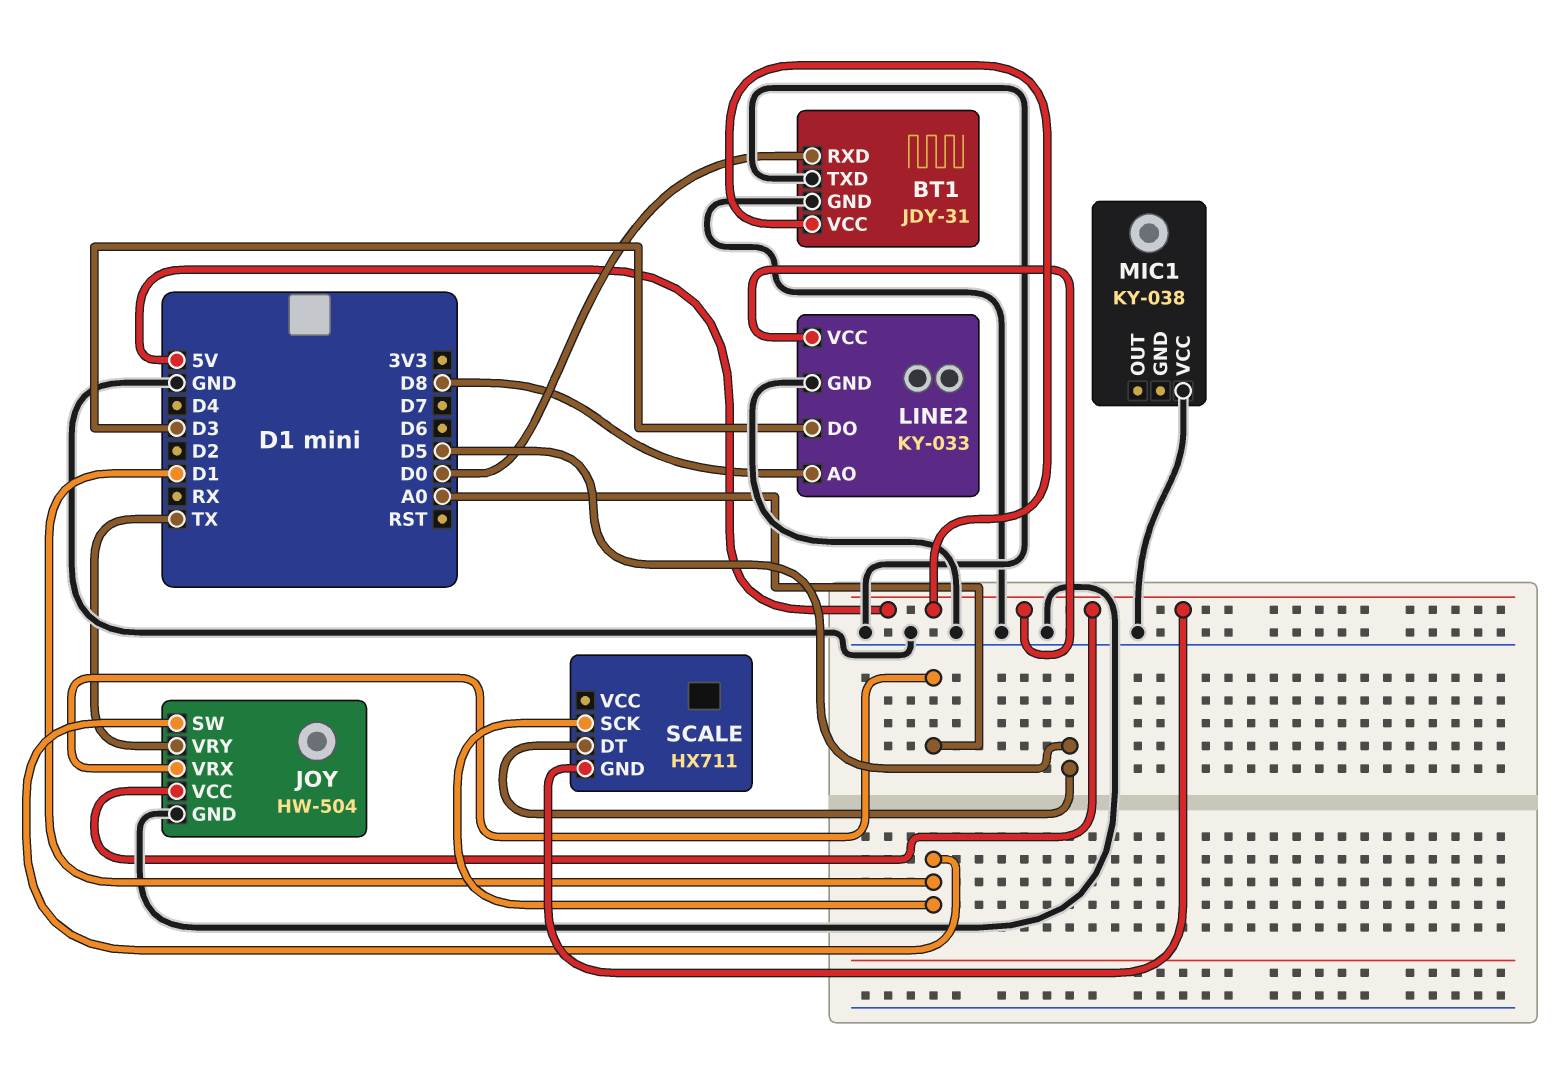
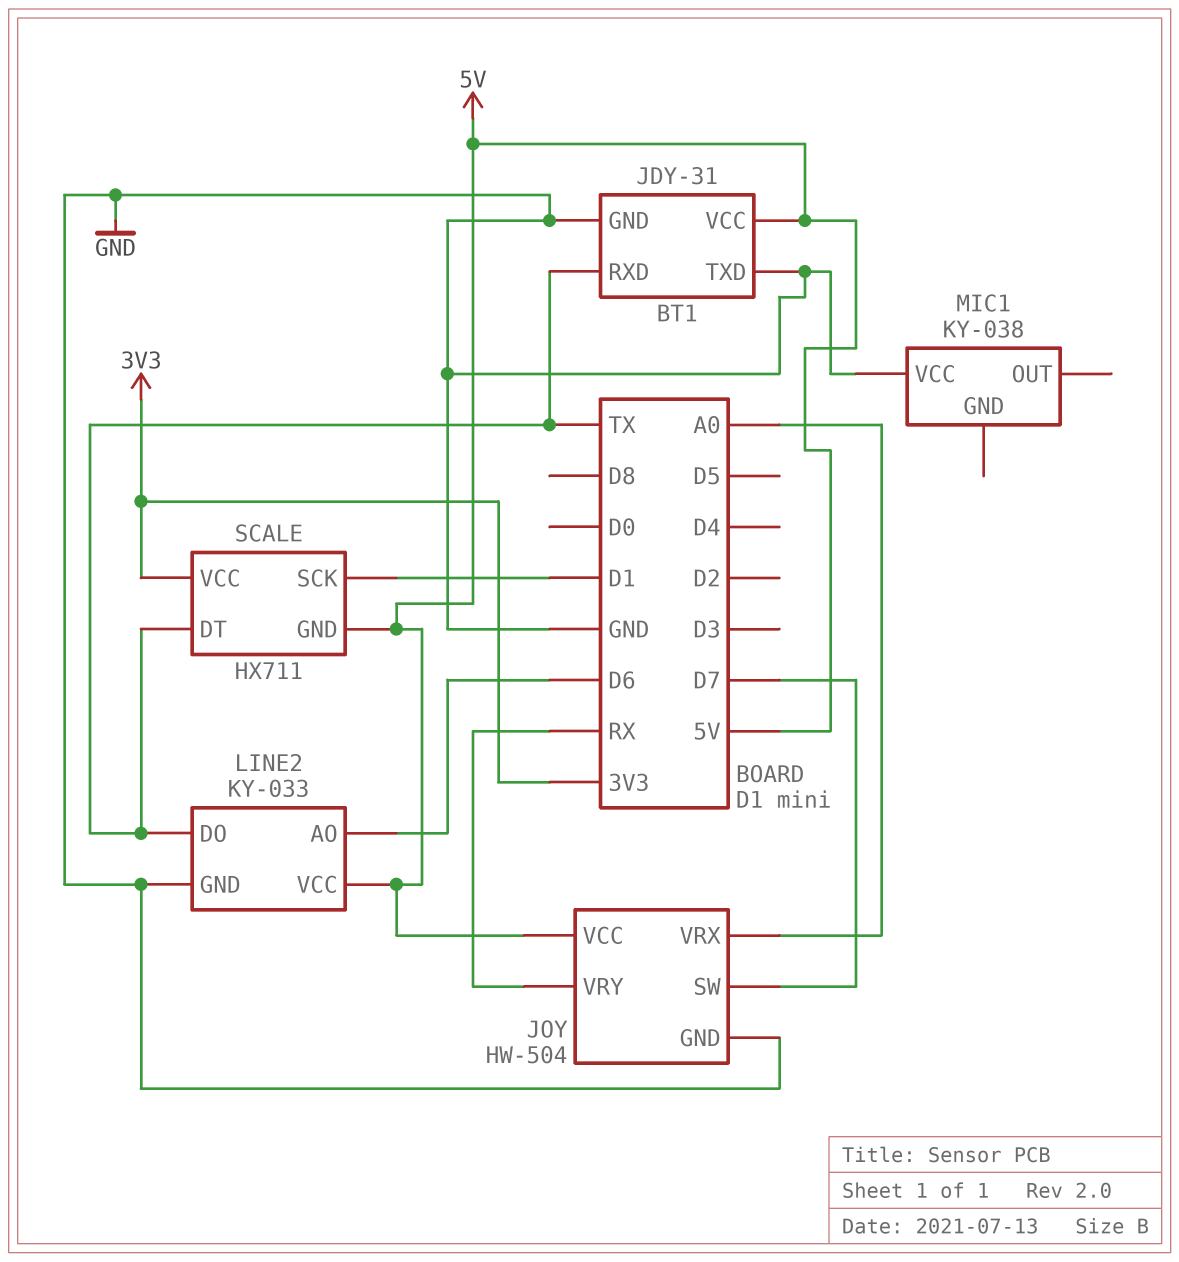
BT1 pin RXD: D0 -> TX
JOY pin SW: D1 -> D7
JOY pin VRY: TX -> RX
LINE2 pin AO: D8 -> D6
LINE2 pin DO: D3 -> TX
SCALE pin DT: D5 -> TX
SCALE pin VCC: none -> 3V3

